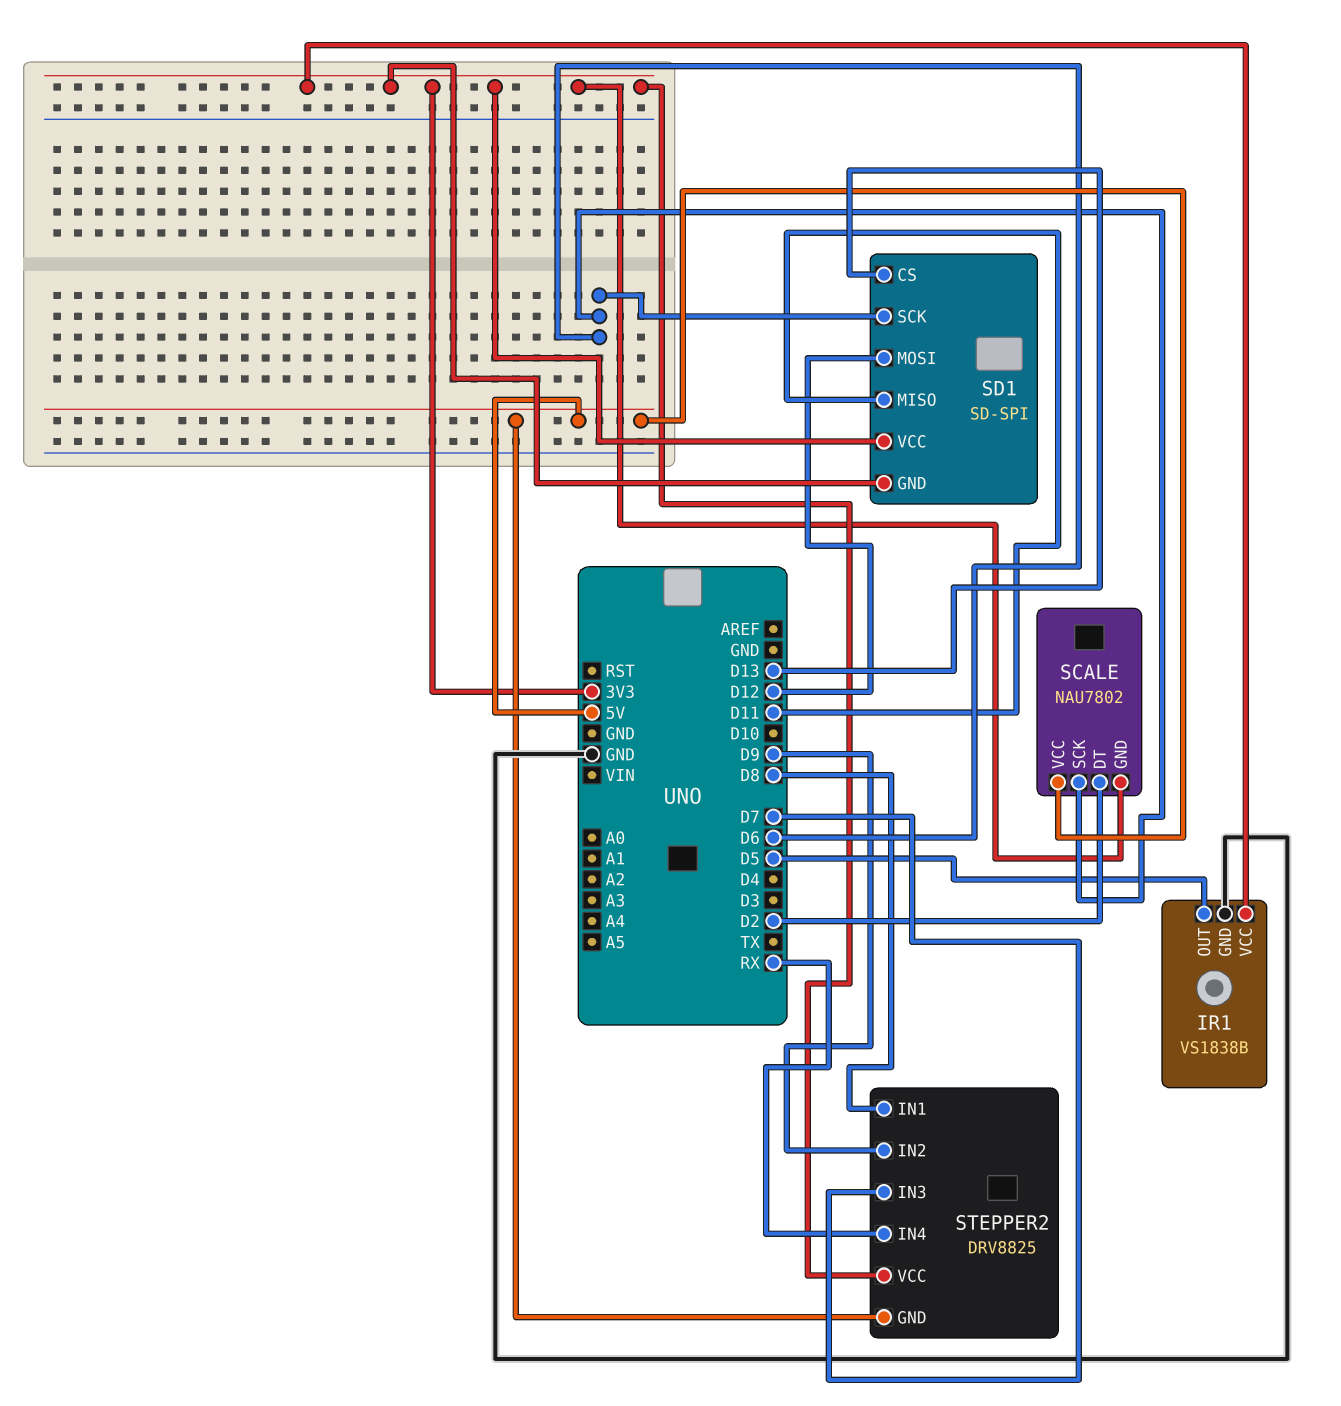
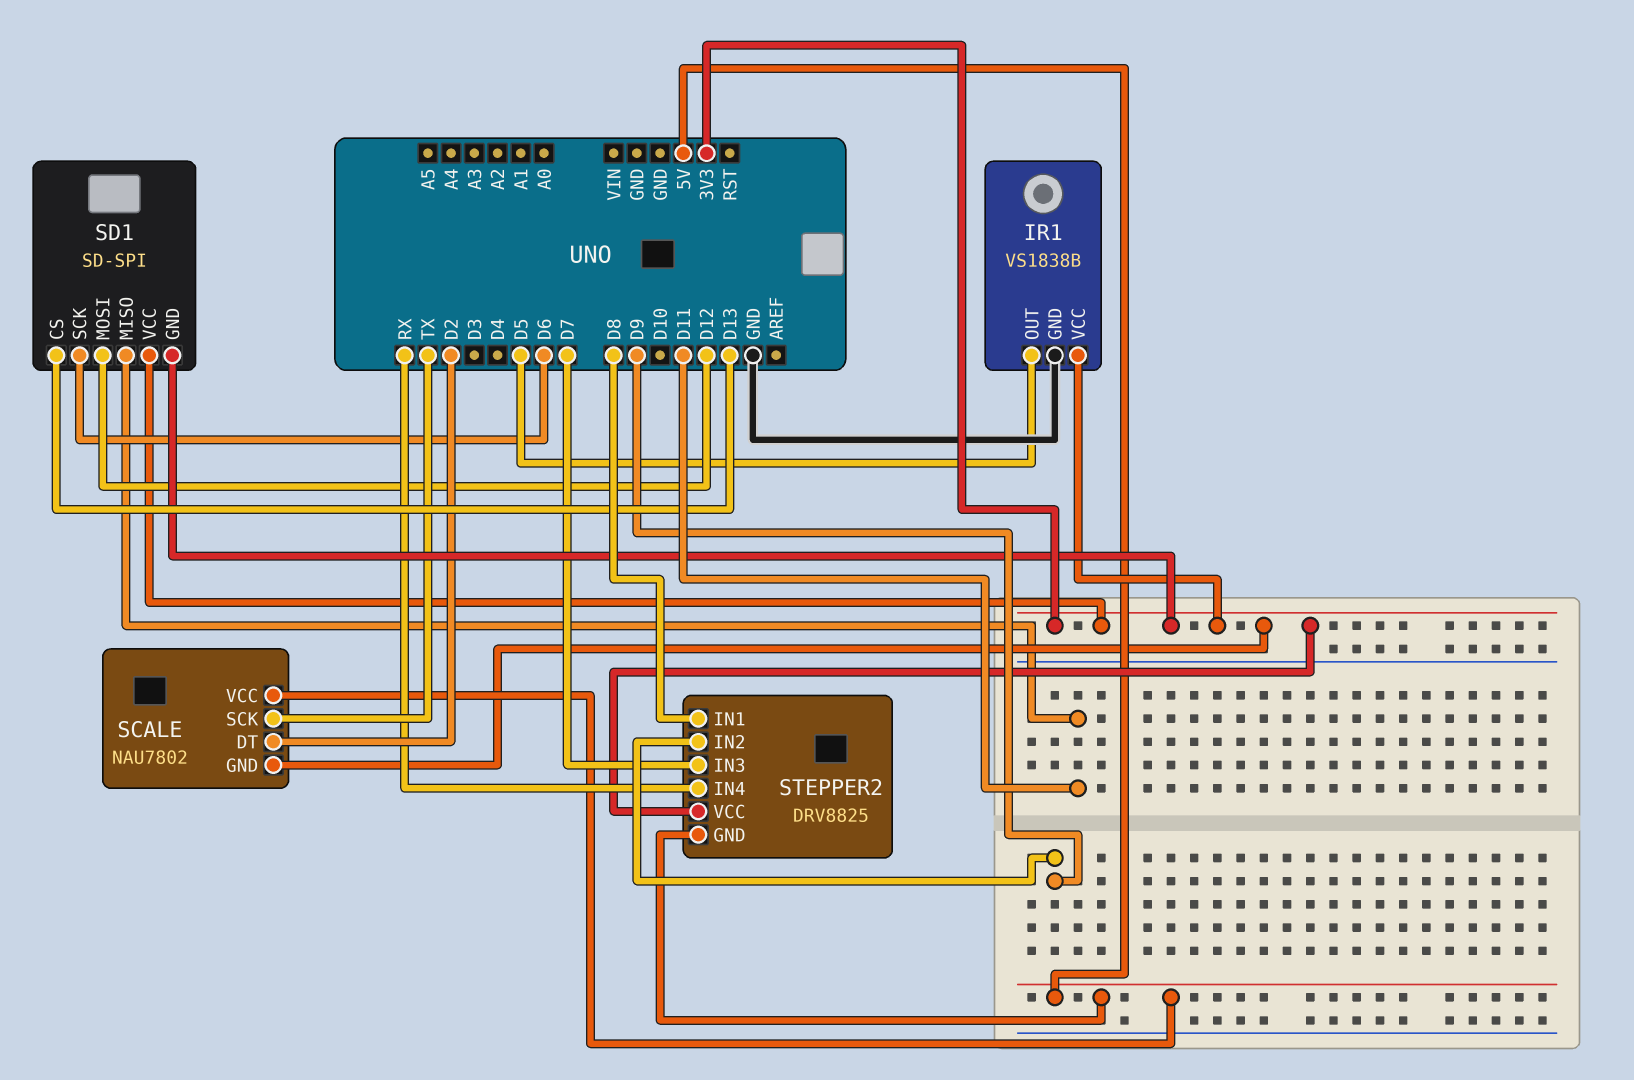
SCALE pin SCK: D6 -> TX

